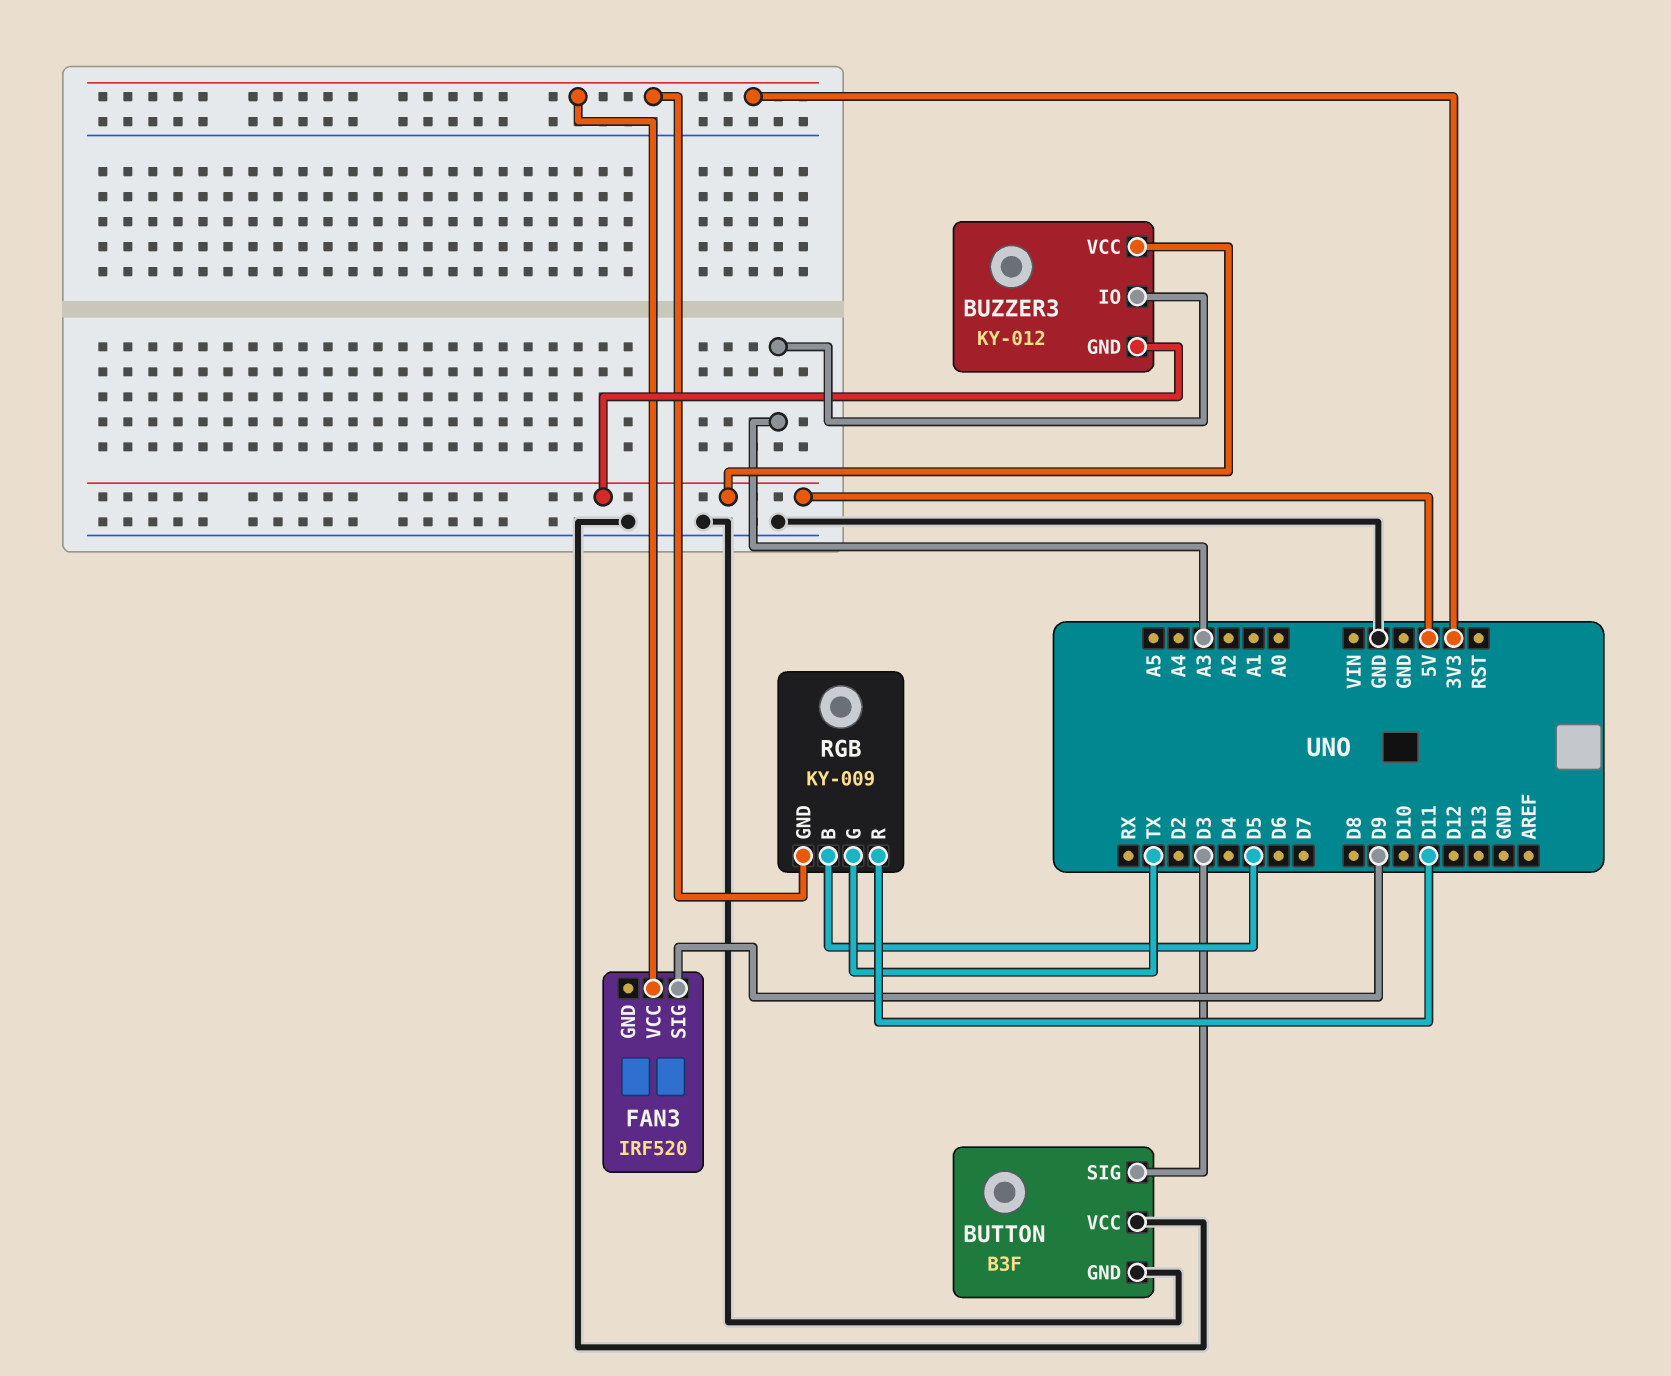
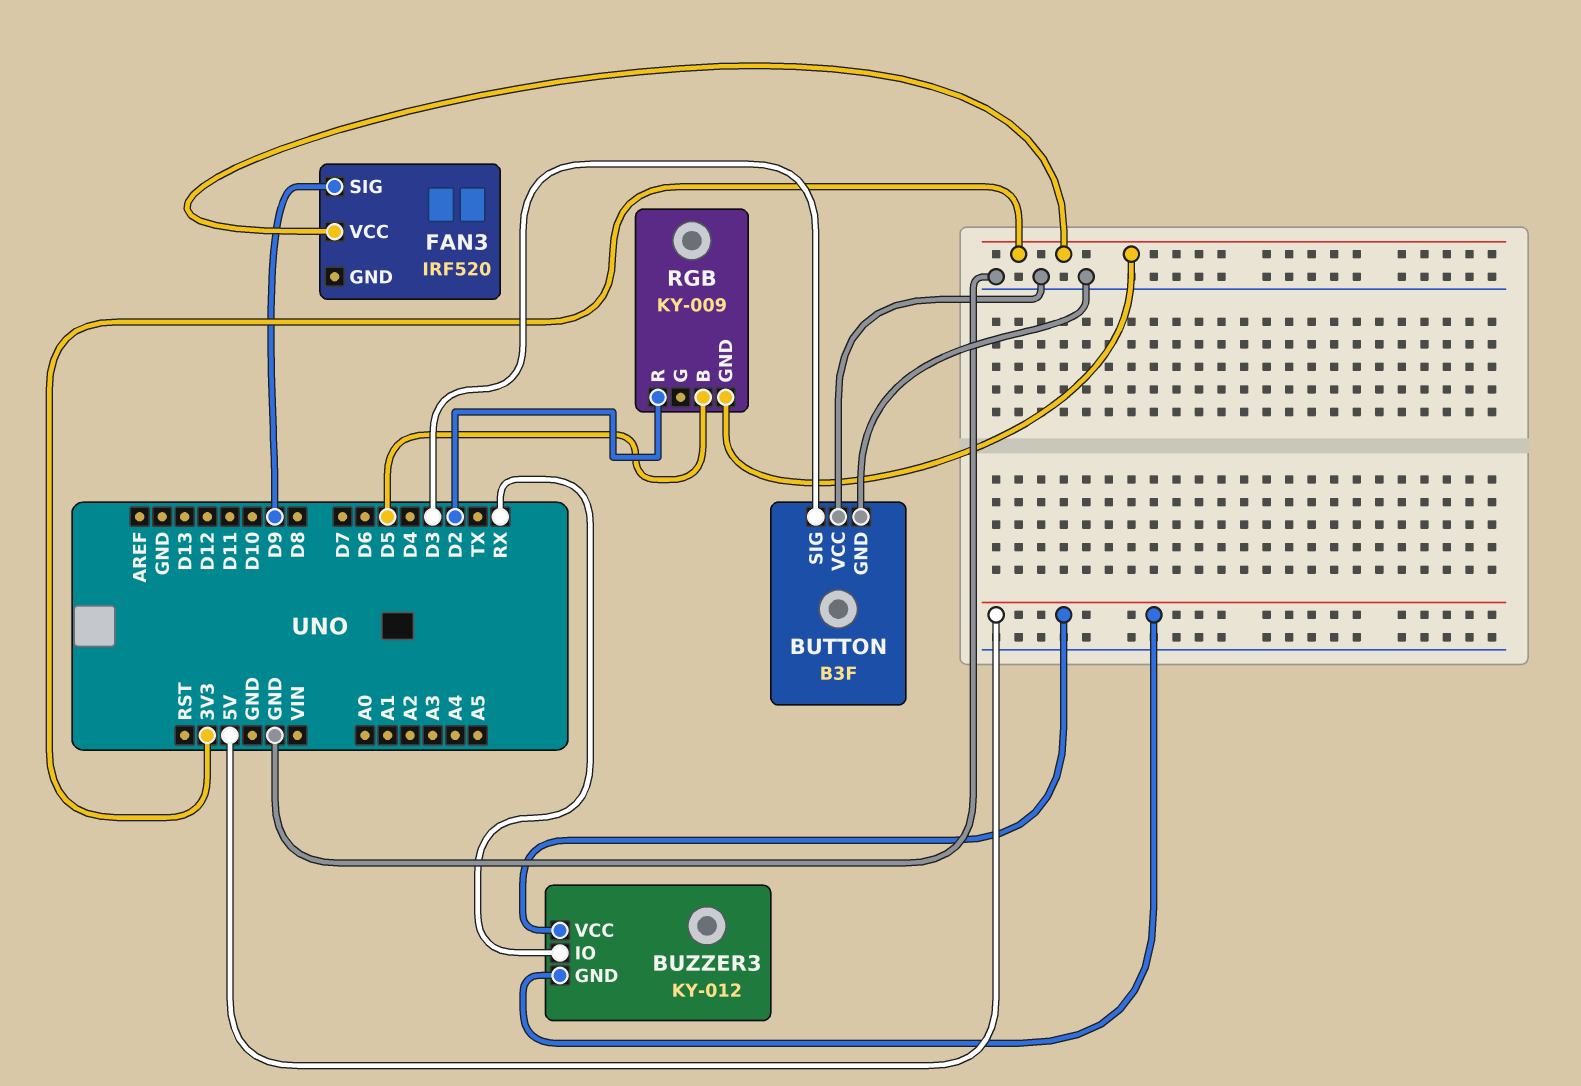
BUZZER3 pin IO: A3 -> RX
RGB pin G: TX -> none
RGB pin R: D11 -> D2

